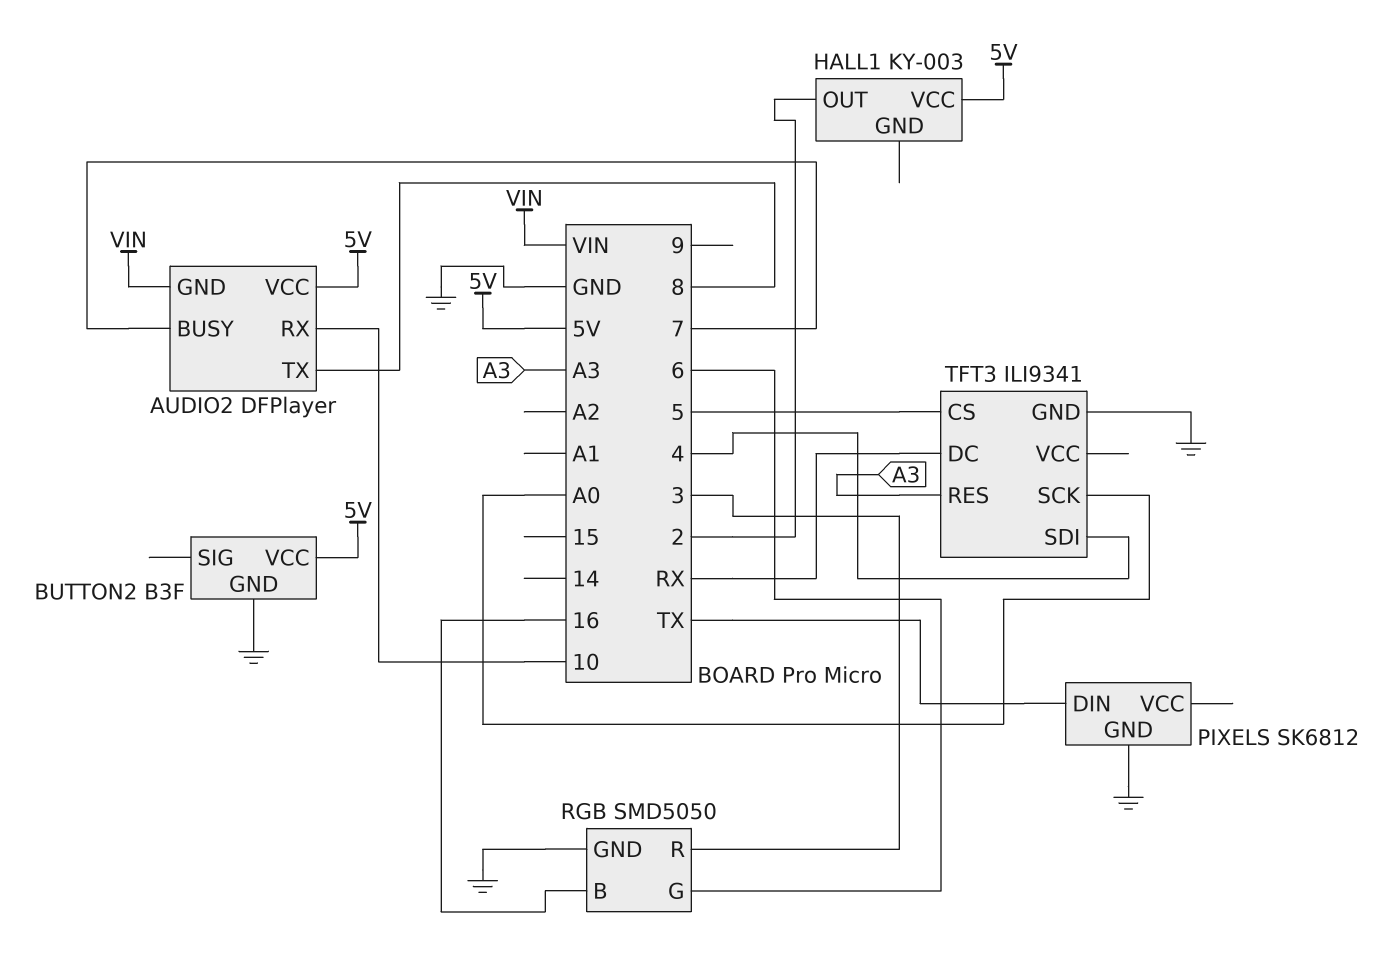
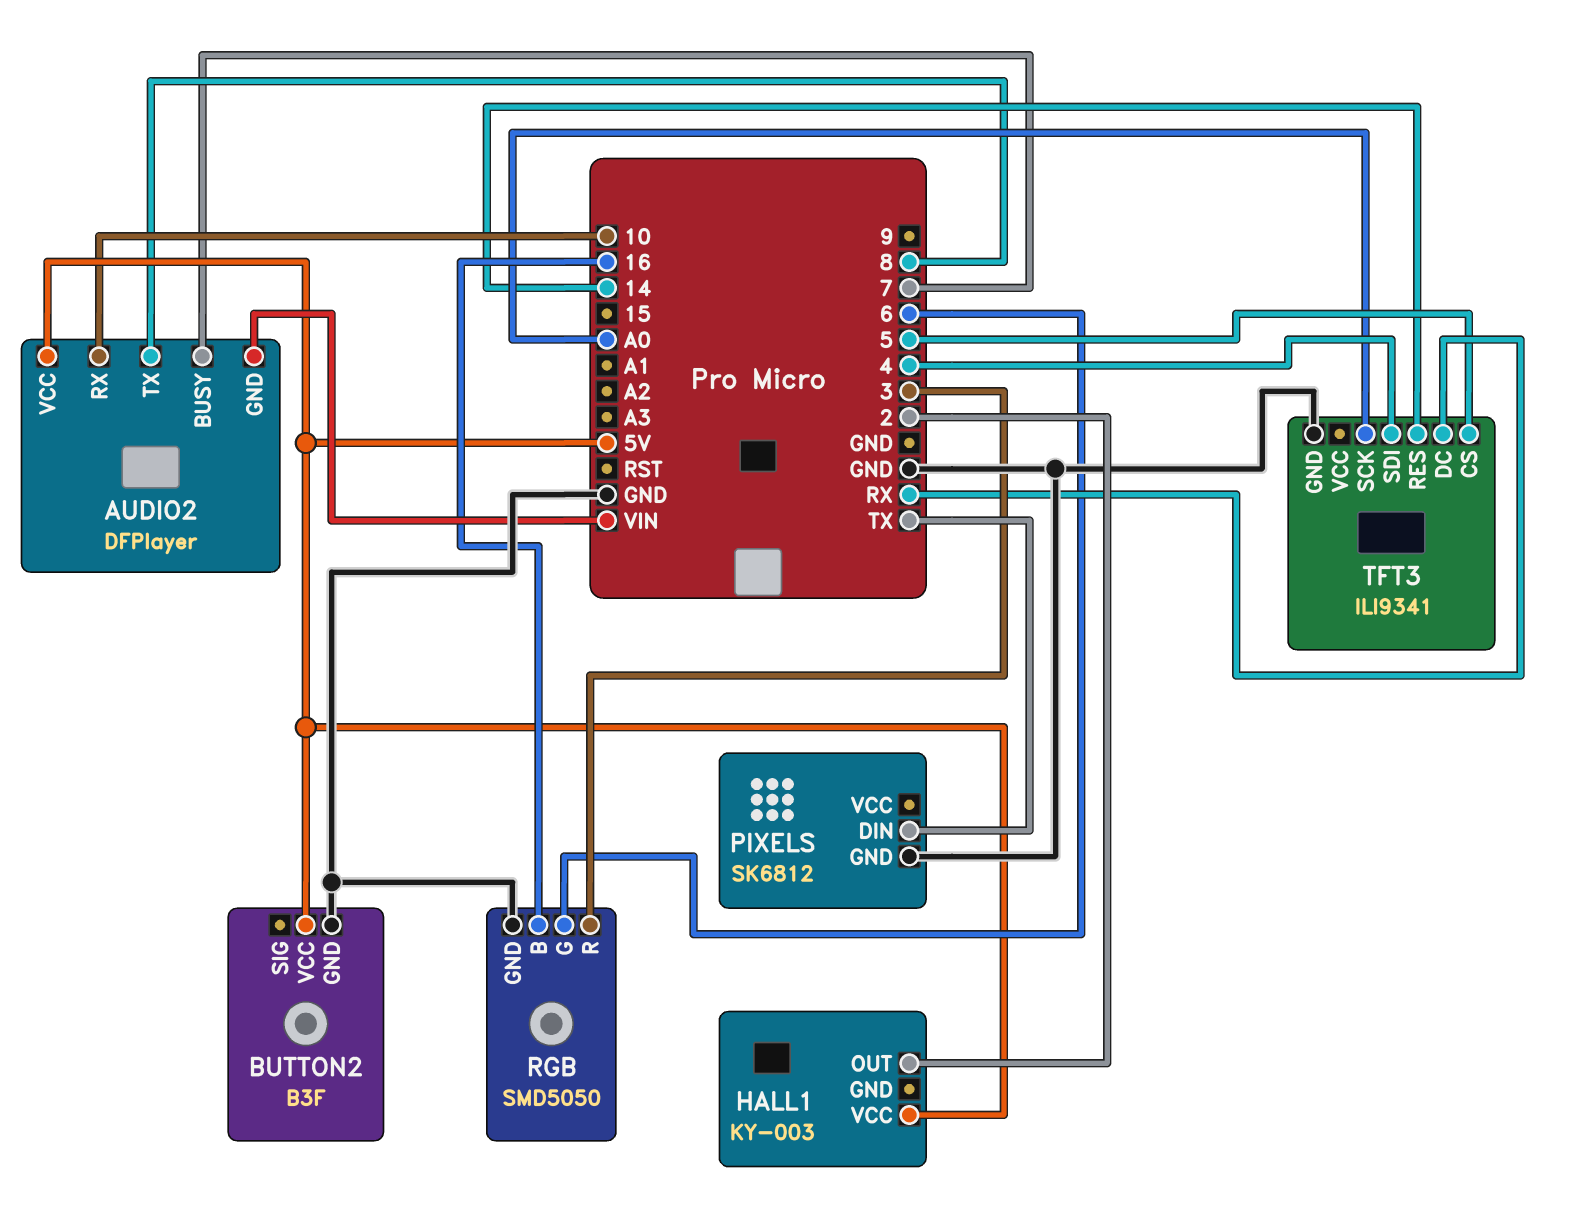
TFT3 pin RES: A3 -> 14

